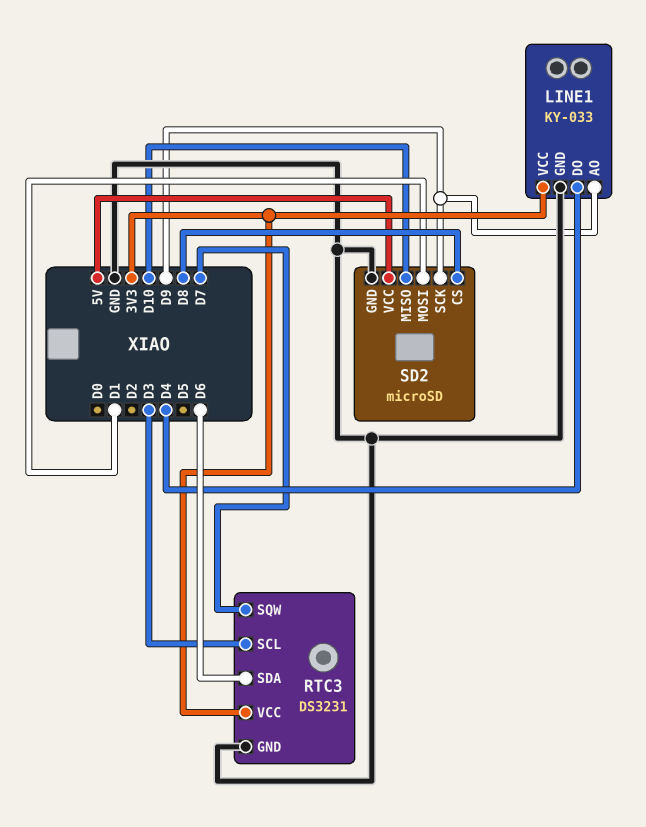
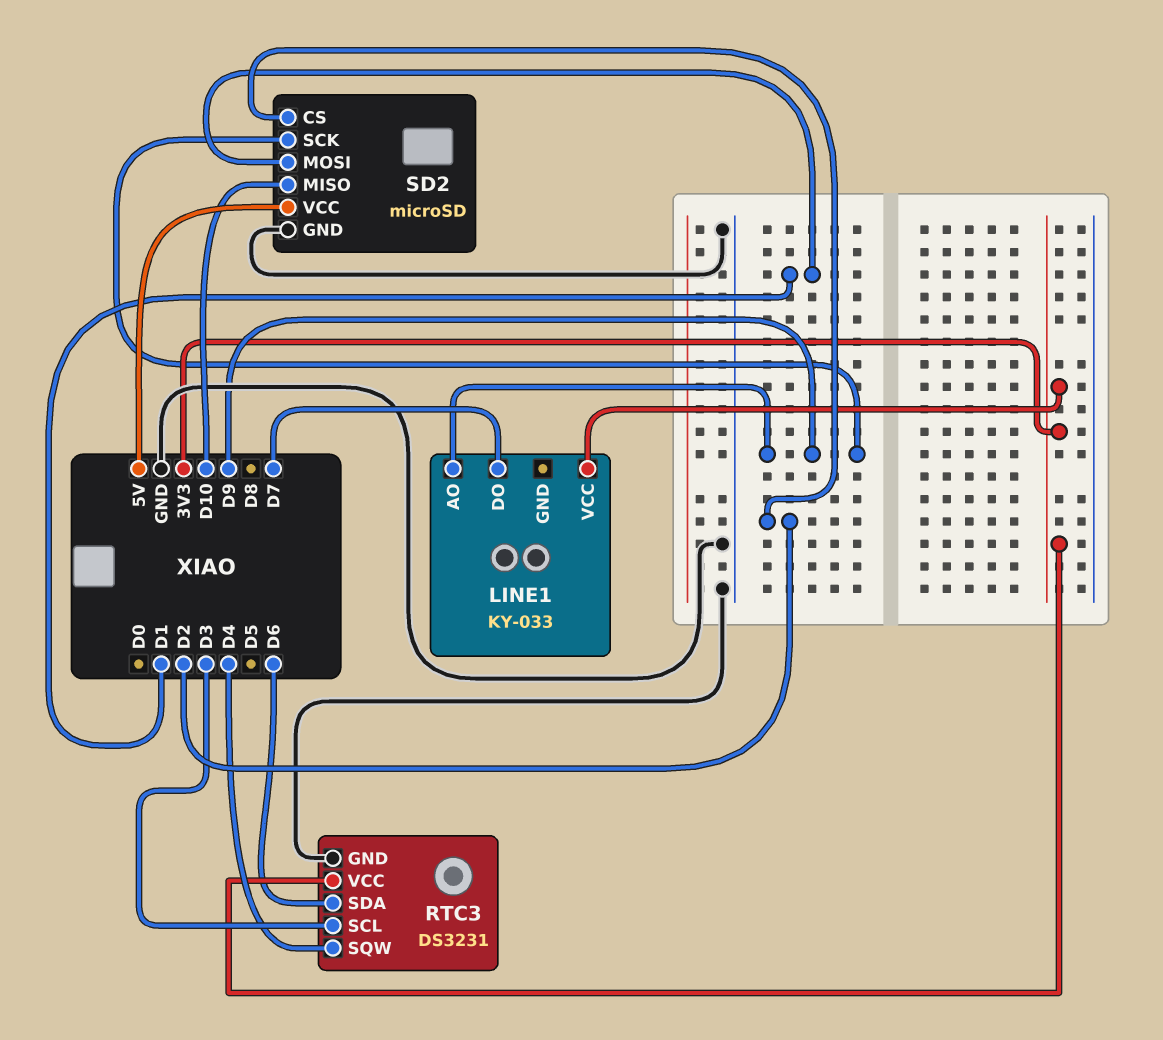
LINE1 pin DO: D4 -> D7
LINE1 pin GND: GND -> none
RTC3 pin SQW: D7 -> D4
SD2 pin CS: D8 -> D2

